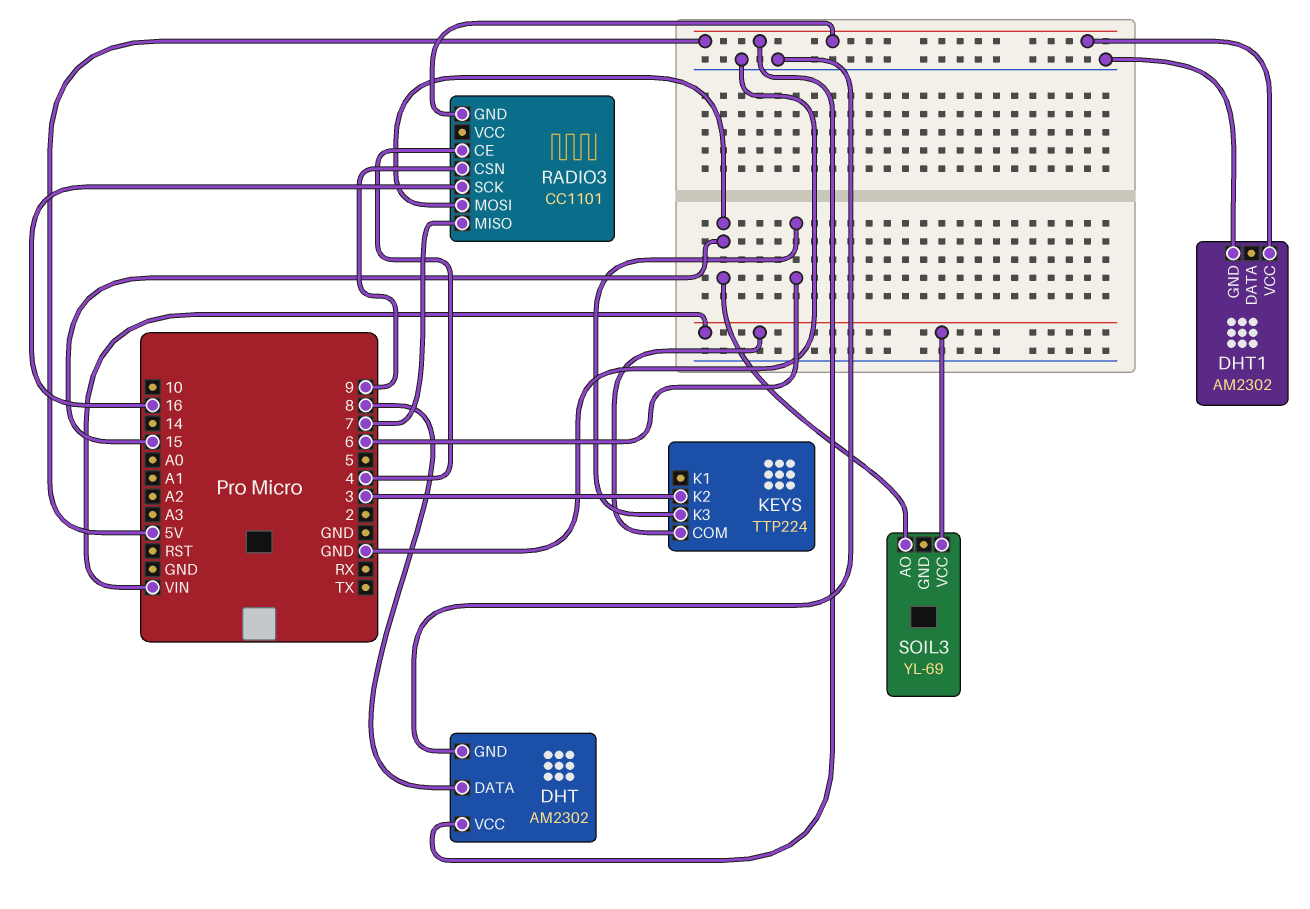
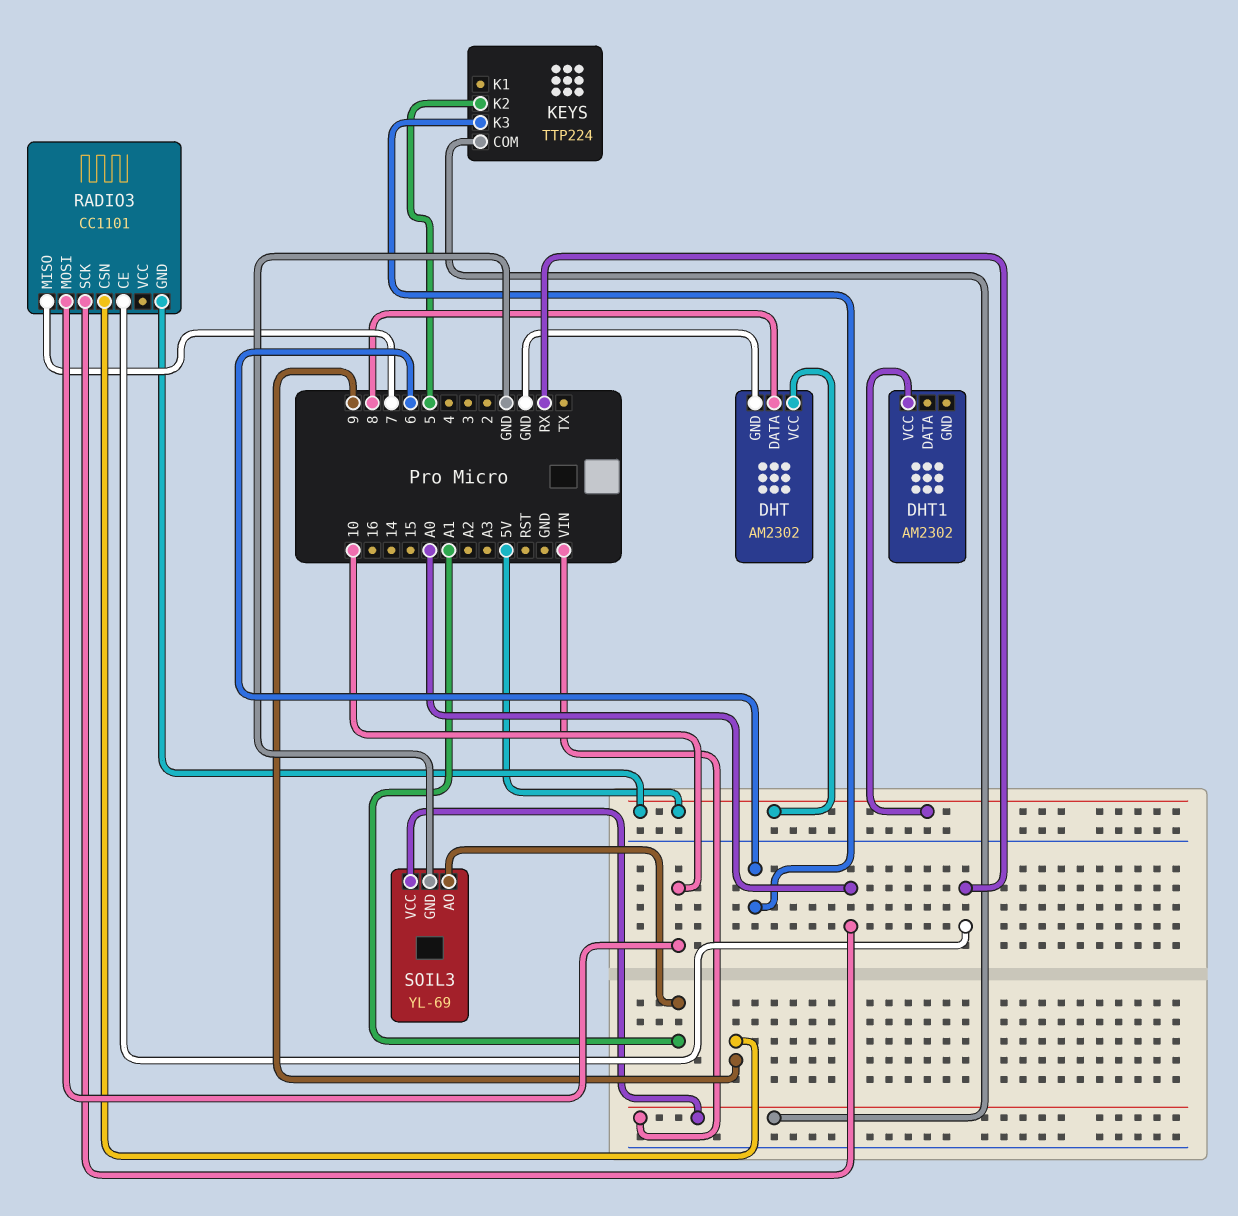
DHT1 pin GND: GND -> none
KEYS pin K2: 3 -> 5
RADIO3 pin CE: 4 -> RX
RADIO3 pin MOSI: 15 -> 10
RADIO3 pin SCK: 16 -> A0
SOIL3 pin AO: 15 -> A1
SOIL3 pin GND: none -> GND

